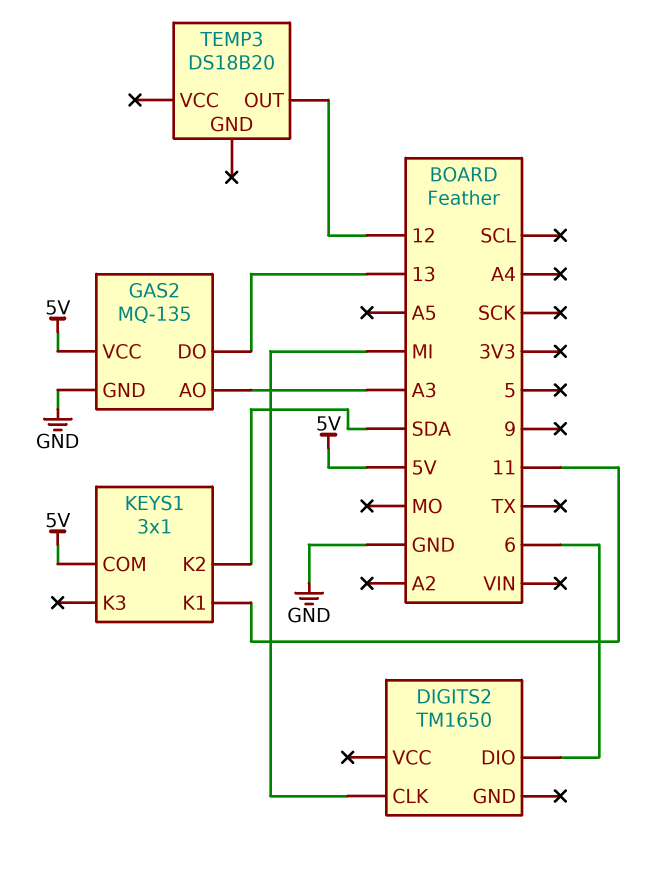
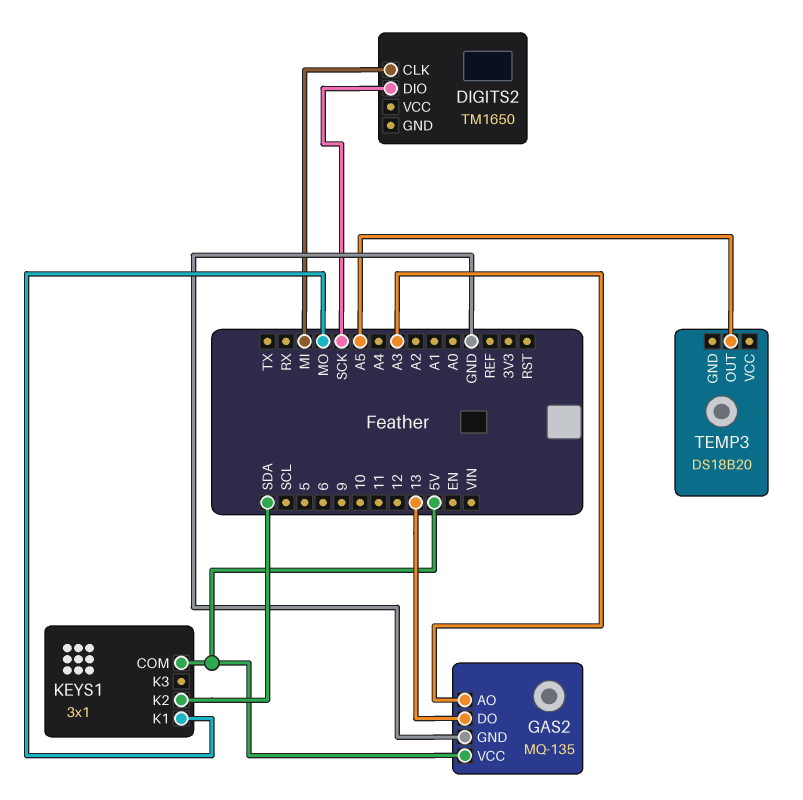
DIGITS2 pin DIO: 6 -> SCK
KEYS1 pin K1: 11 -> MO
TEMP3 pin OUT: 12 -> A5

